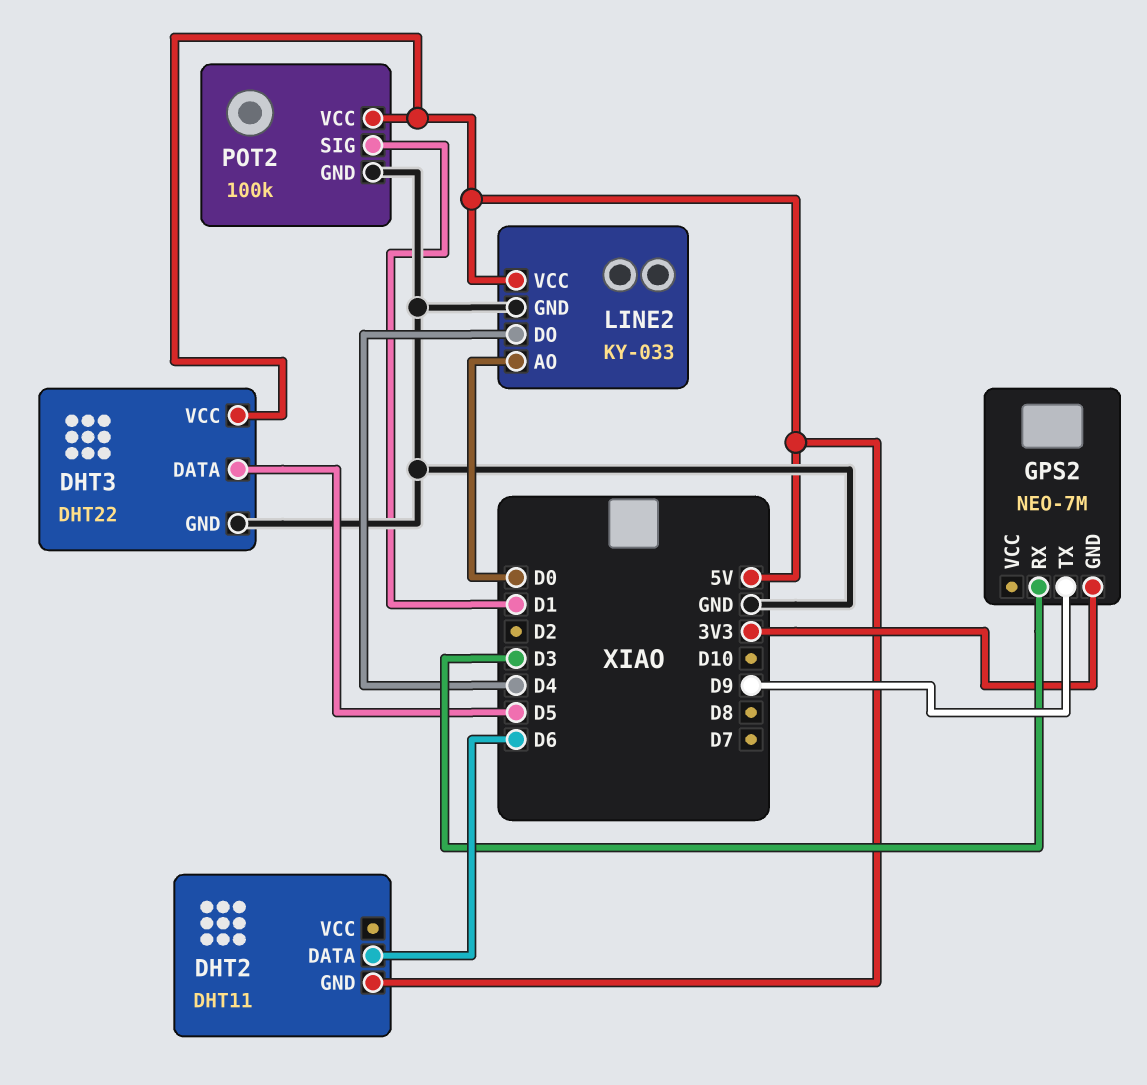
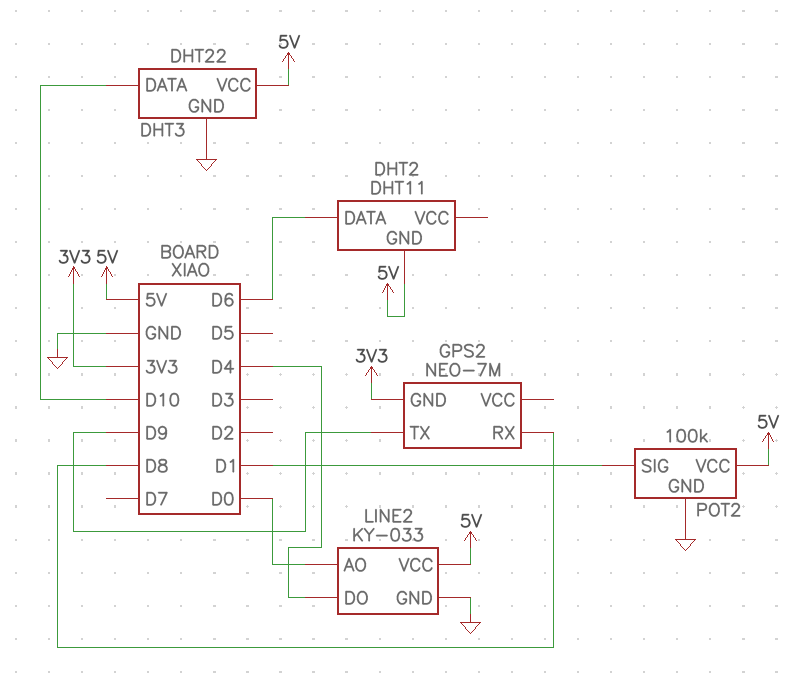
DHT3 pin DATA: D5 -> D10
GPS2 pin RX: D3 -> D8

